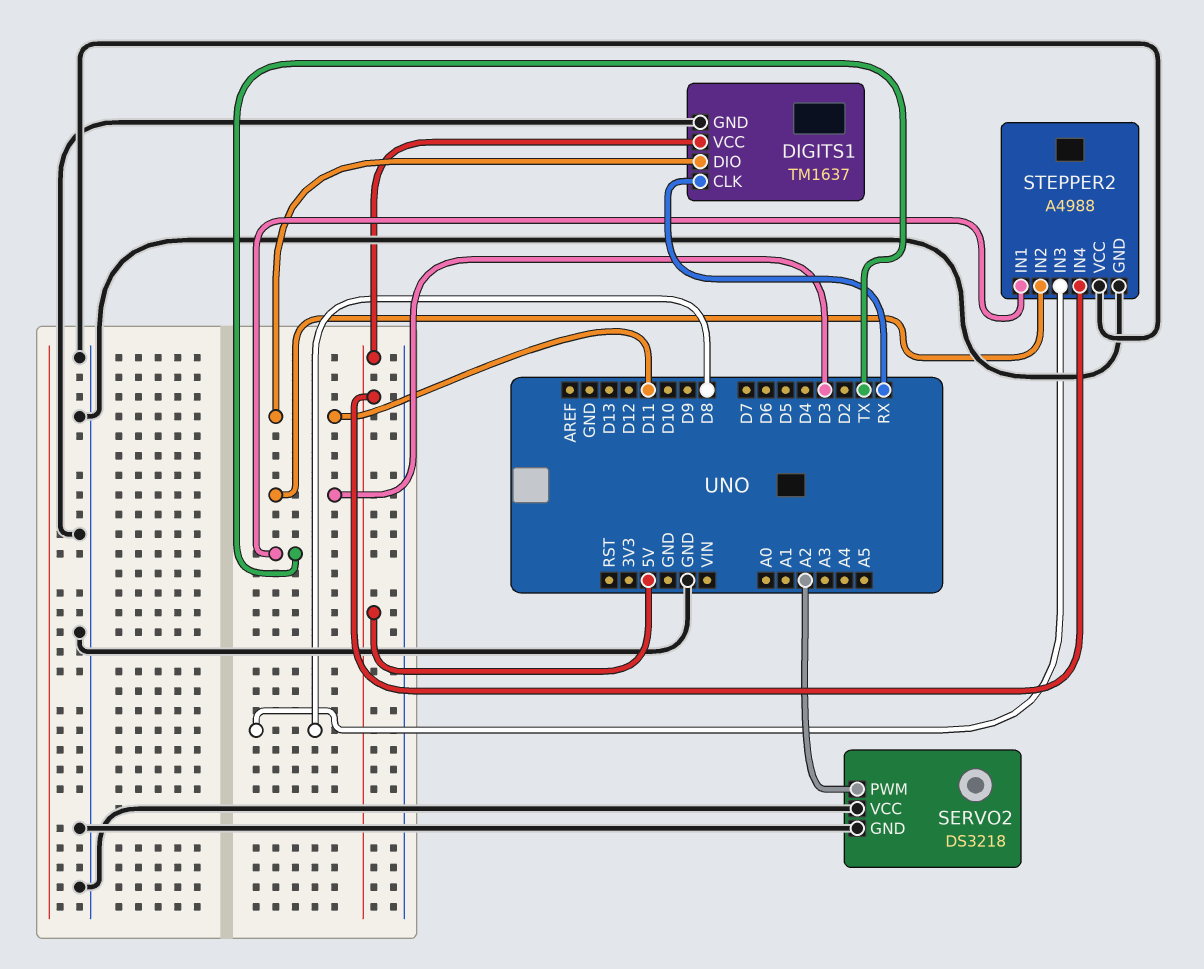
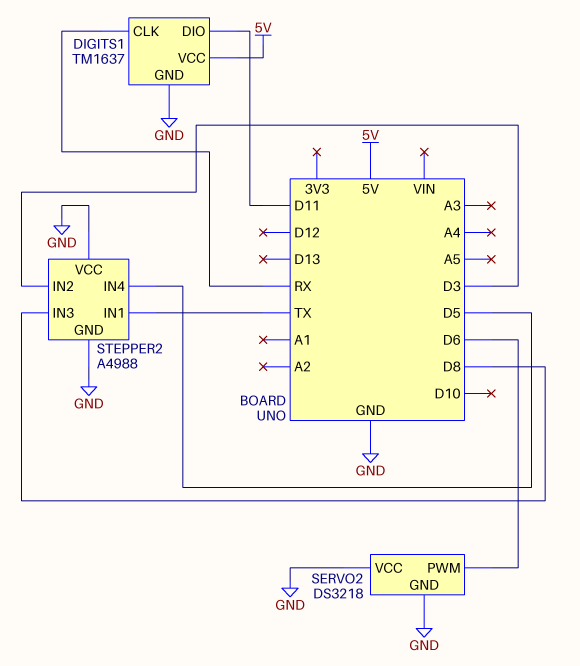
SERVO2 pin PWM: A2 -> D6
STEPPER2 pin IN4: 5V -> D5

